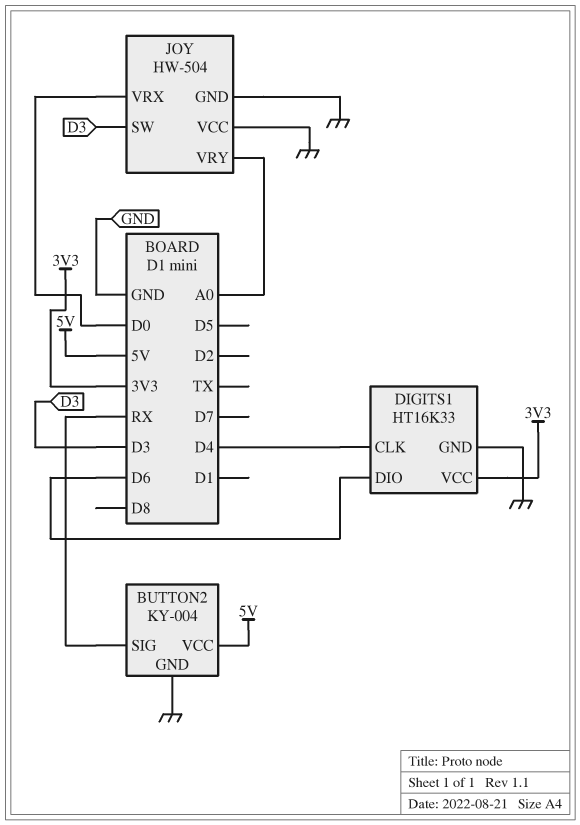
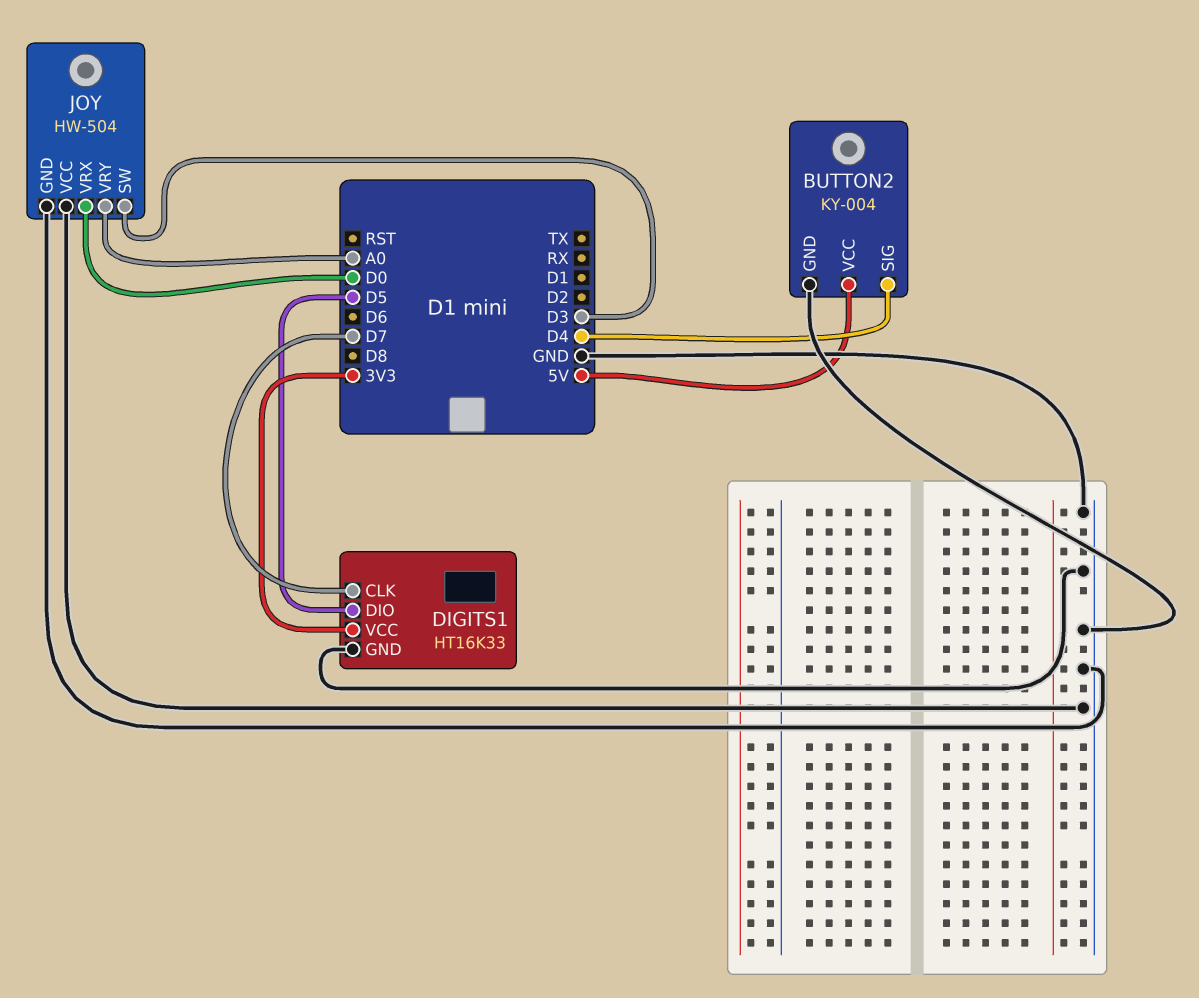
BUTTON2 pin SIG: RX -> D4
DIGITS1 pin CLK: D4 -> D7
DIGITS1 pin DIO: D6 -> D5

